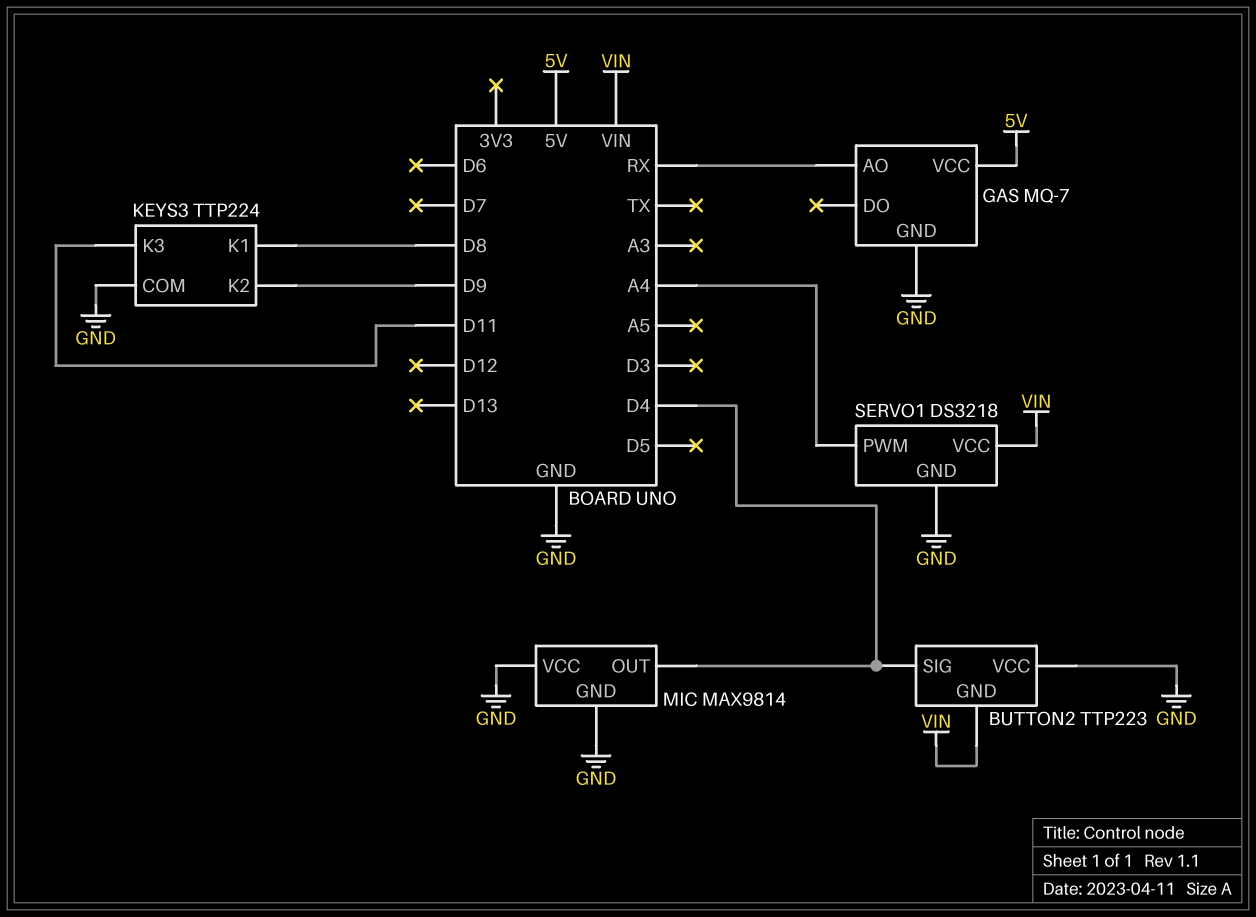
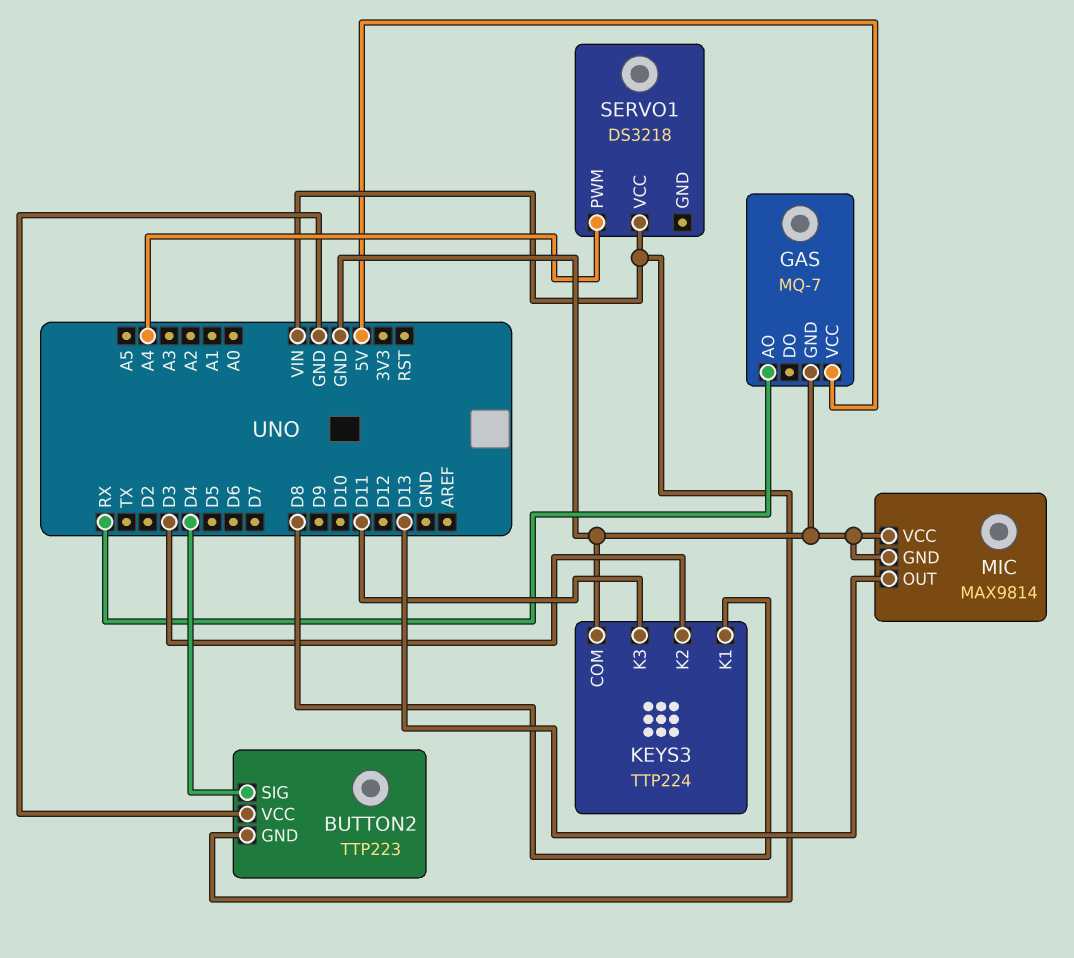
KEYS3 pin K2: D9 -> D3
MIC pin OUT: D4 -> D13
SERVO1 pin GND: GND -> none

